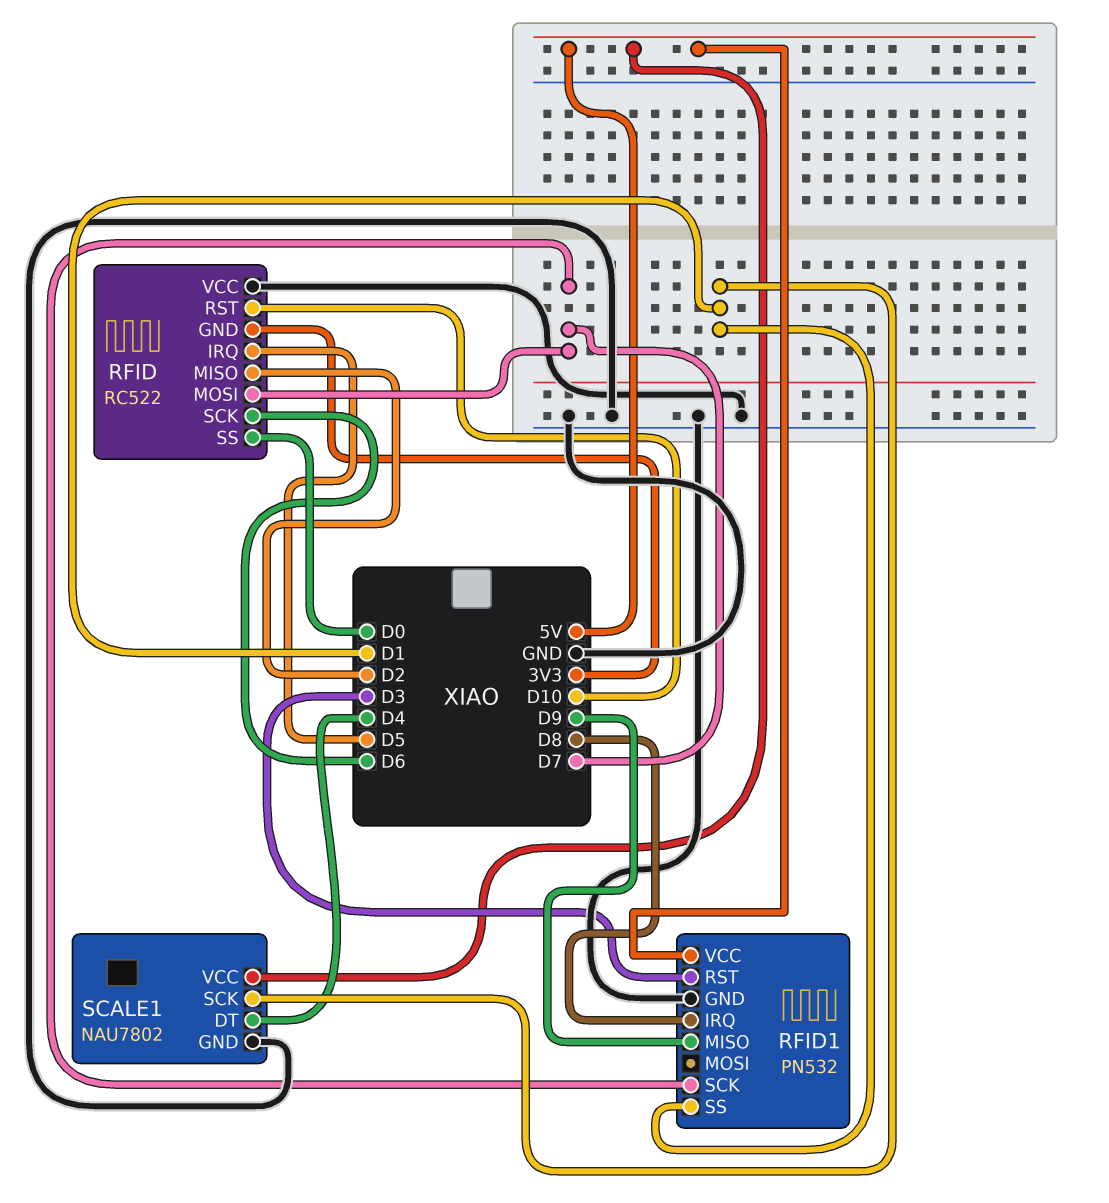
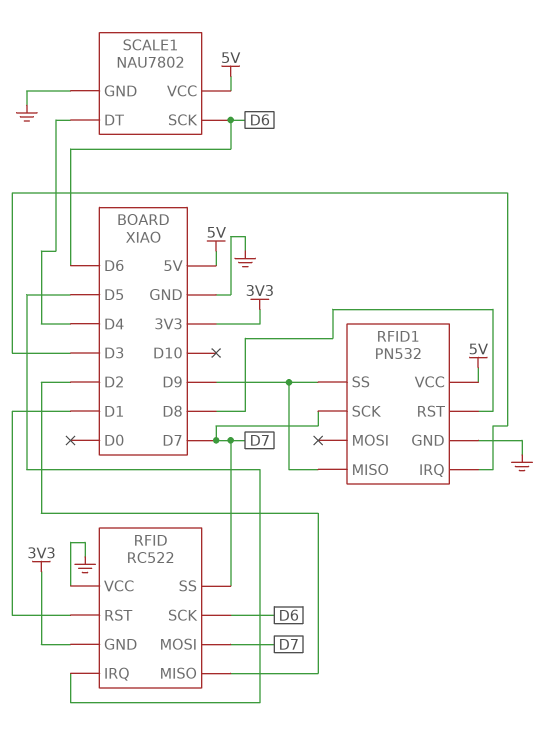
RFID pin RST: D10 -> D1
RFID pin SS: D0 -> D7
RFID1 pin IRQ: D8 -> D3
RFID1 pin RST: D3 -> D8
RFID1 pin SS: D1 -> D9
SCALE1 pin SCK: D1 -> D6

